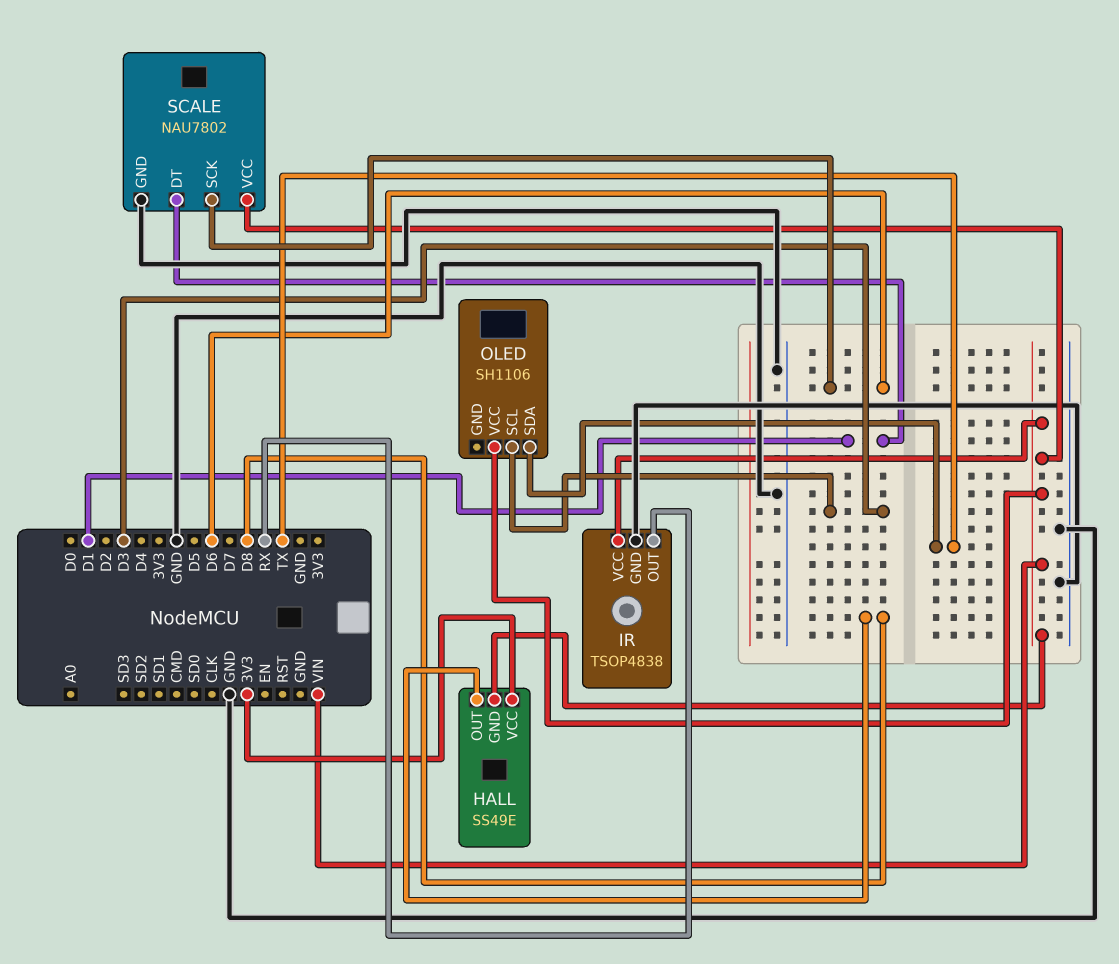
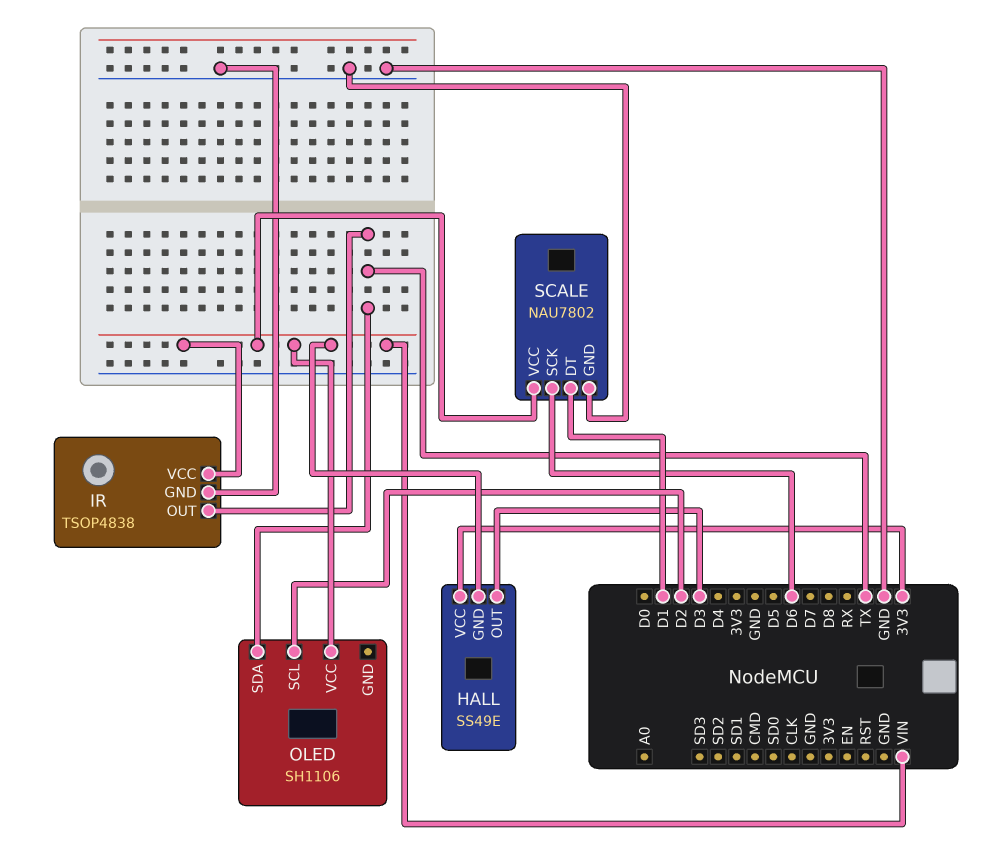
HALL pin OUT: D8 -> D3
IR pin OUT: RX -> TX
OLED pin SCL: D3 -> D2

